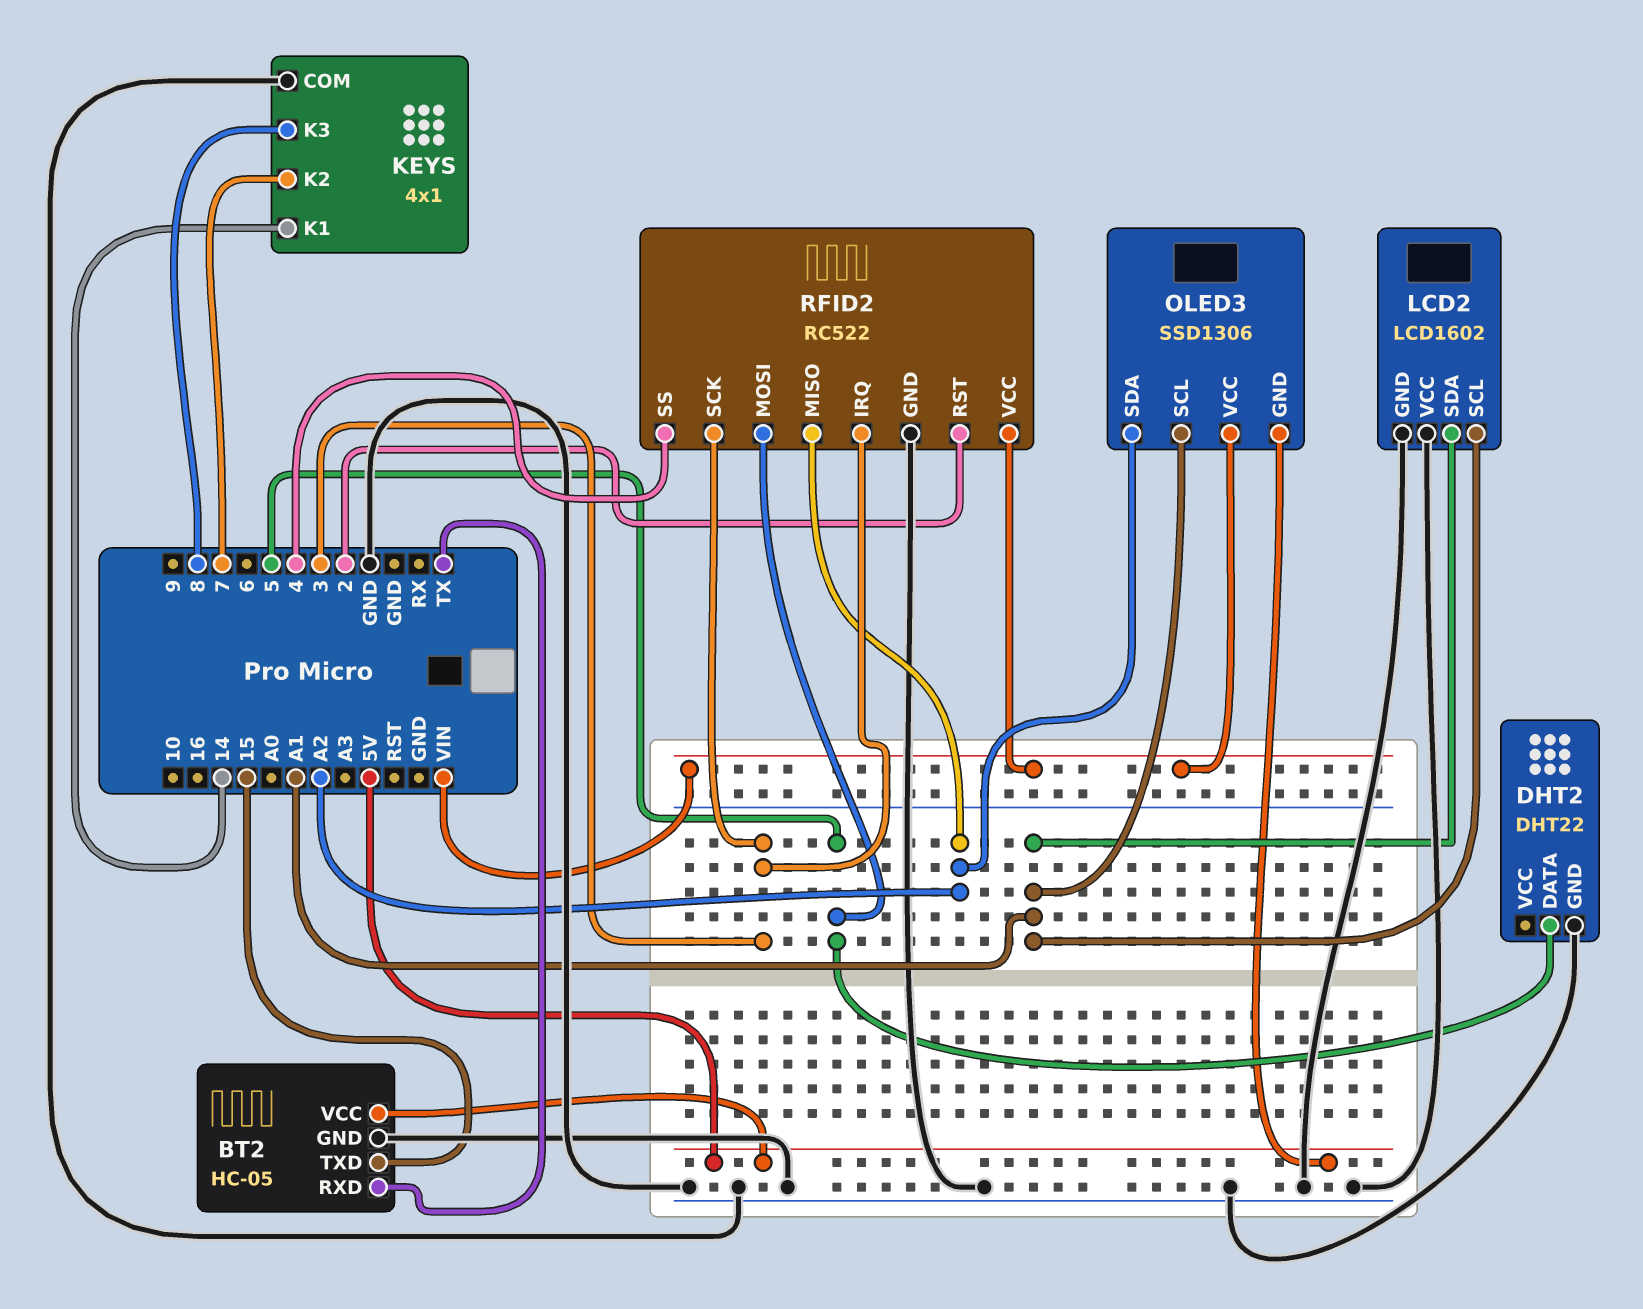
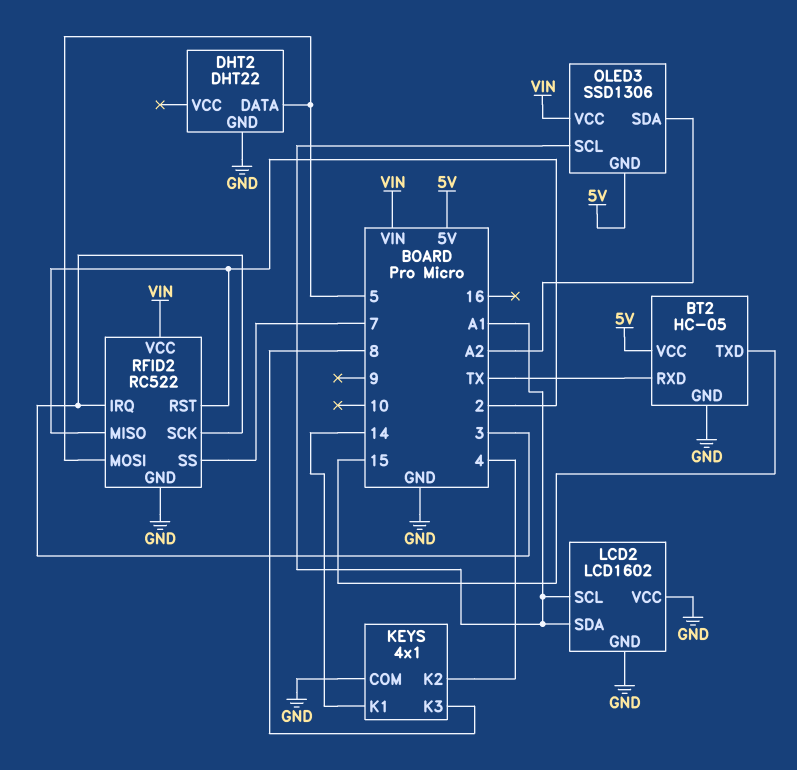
KEYS pin K2: 7 -> 4
RFID2 pin MISO: A2 -> 2
RFID2 pin SS: 4 -> 7

